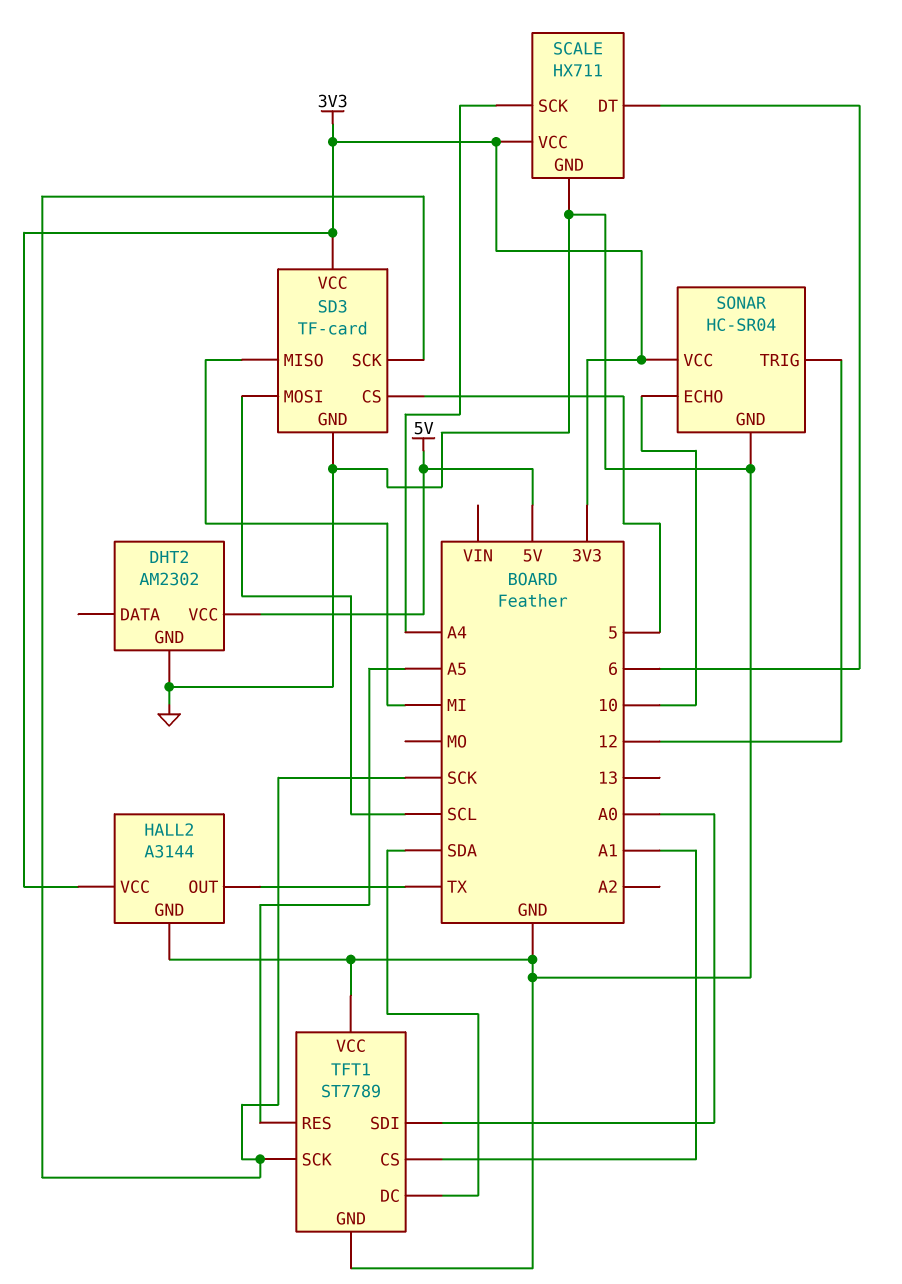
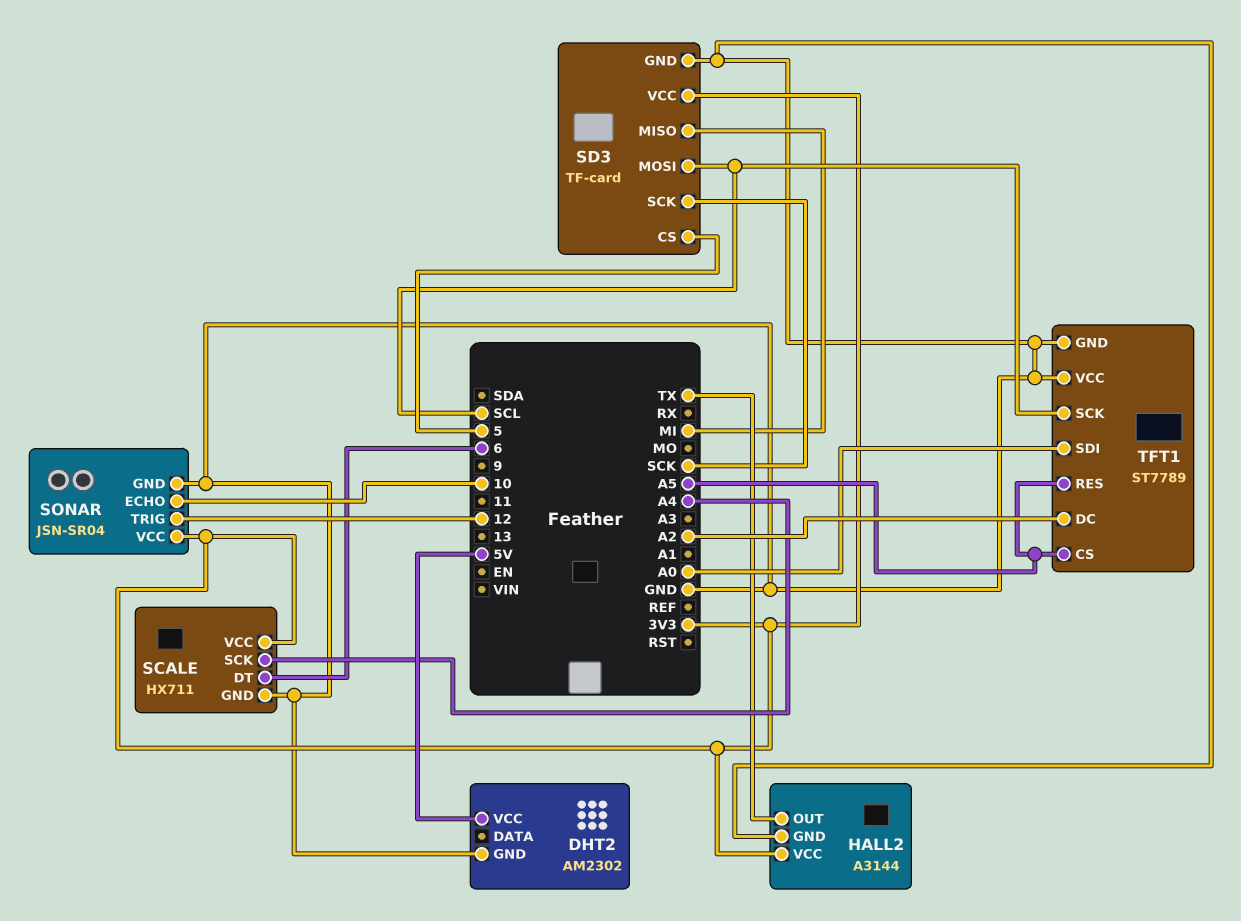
SONAR: HC-SR04 -> JSN-SR04
TFT1 pin CS: A1 -> A5
TFT1 pin DC: SDA -> A2
TFT1 pin SCK: SCK -> SCL

